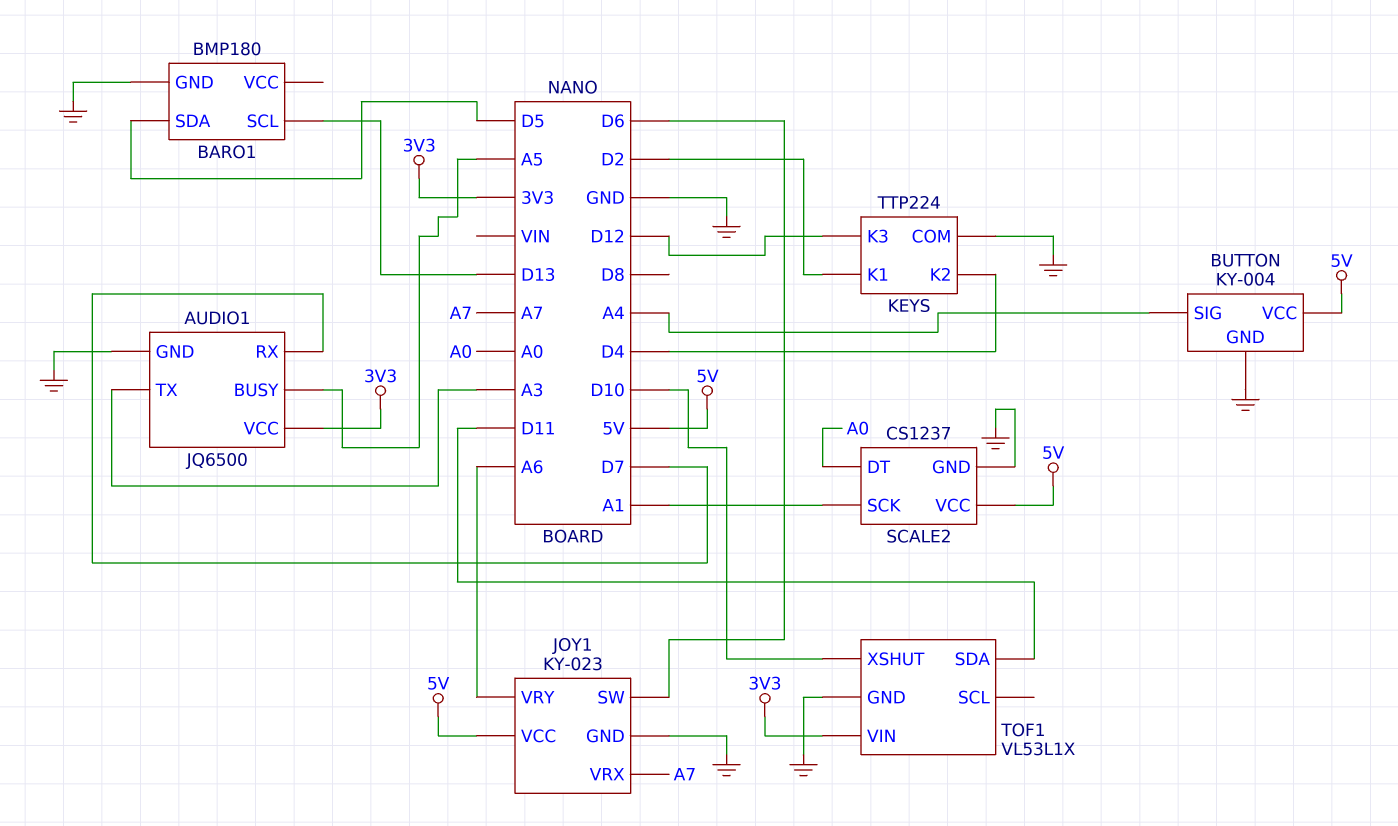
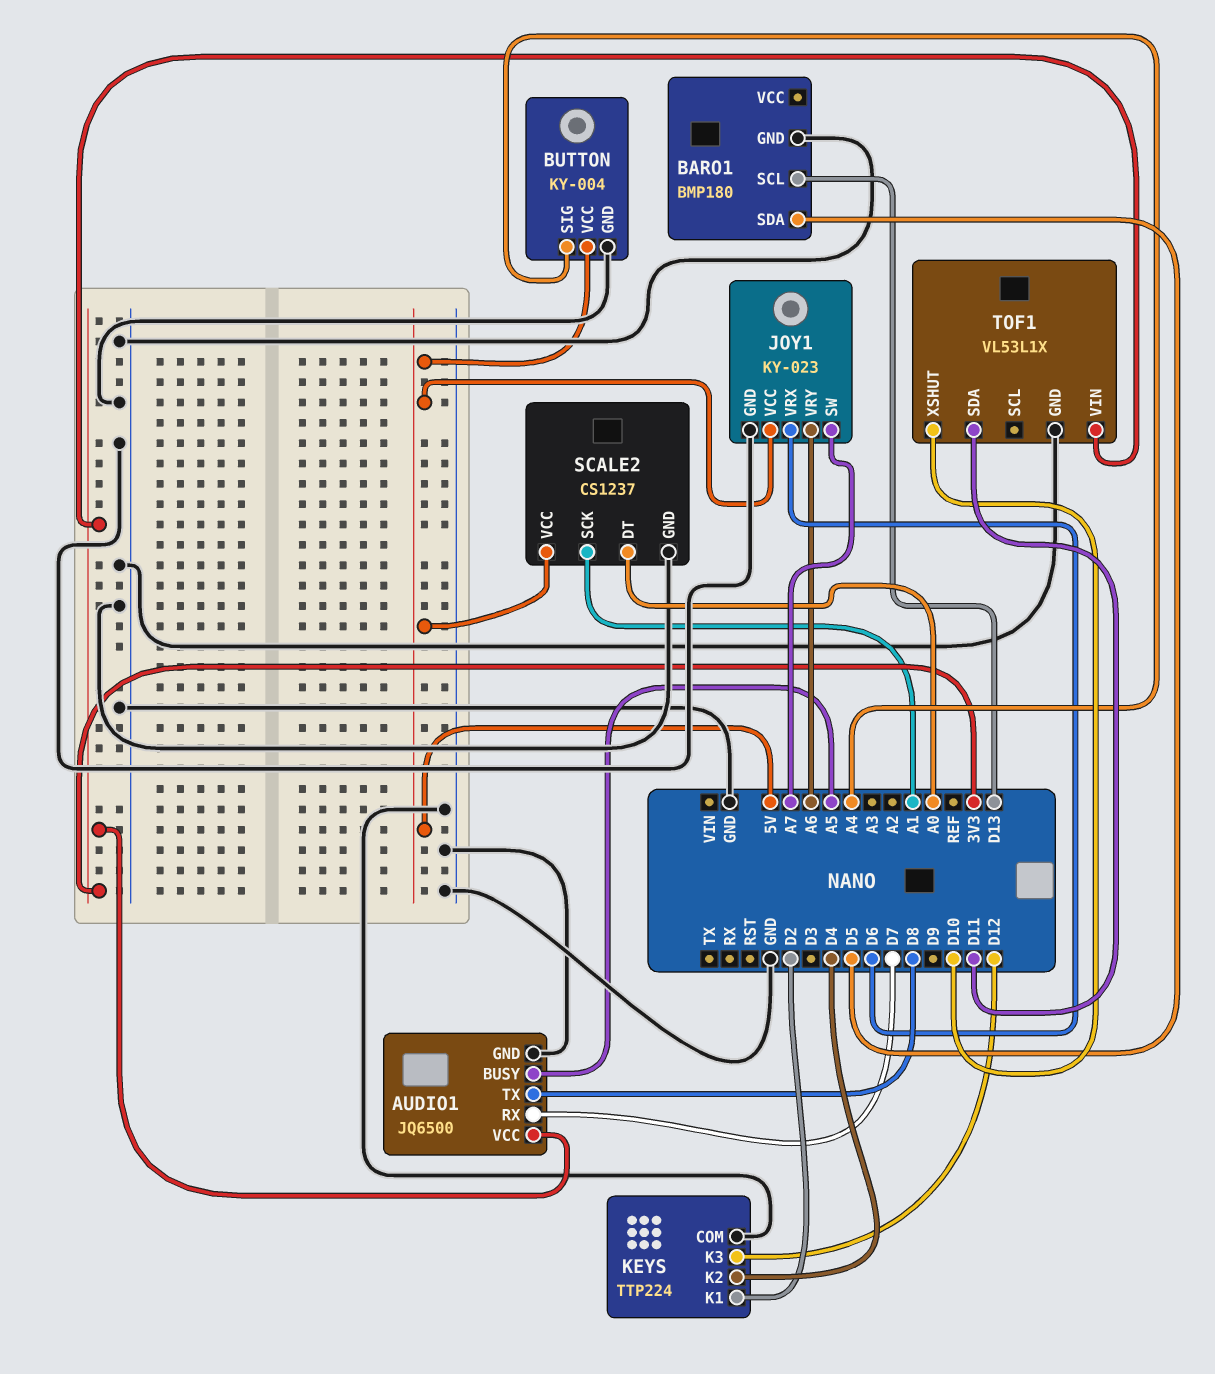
AUDIO1 pin TX: A3 -> D8
JOY1 pin SW: D6 -> A7
JOY1 pin VRX: A7 -> D6

